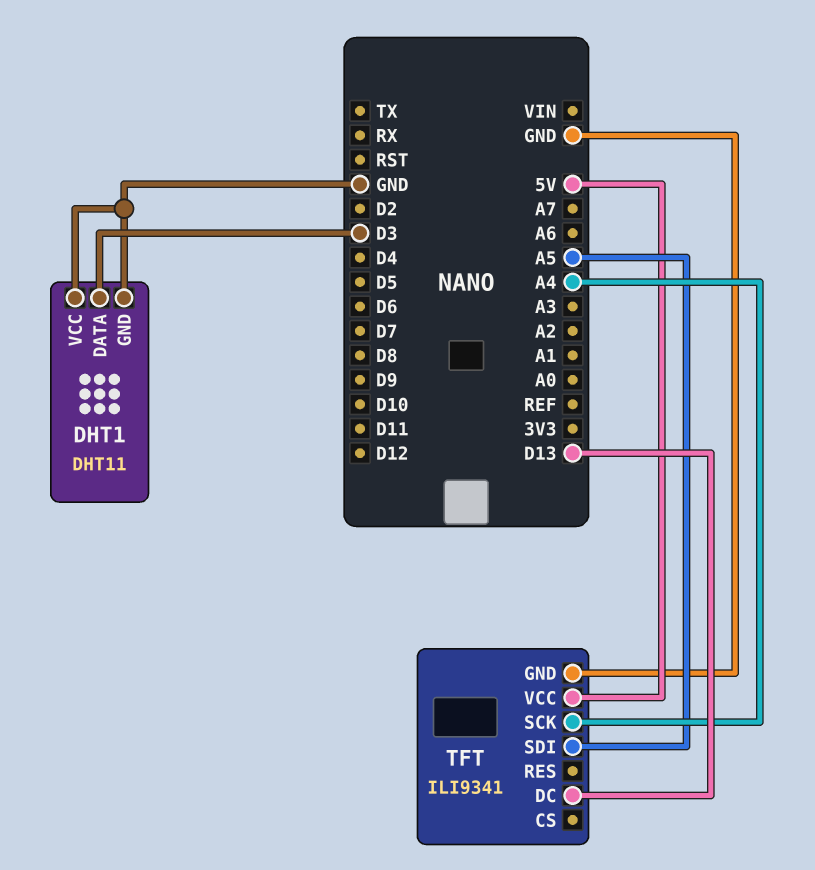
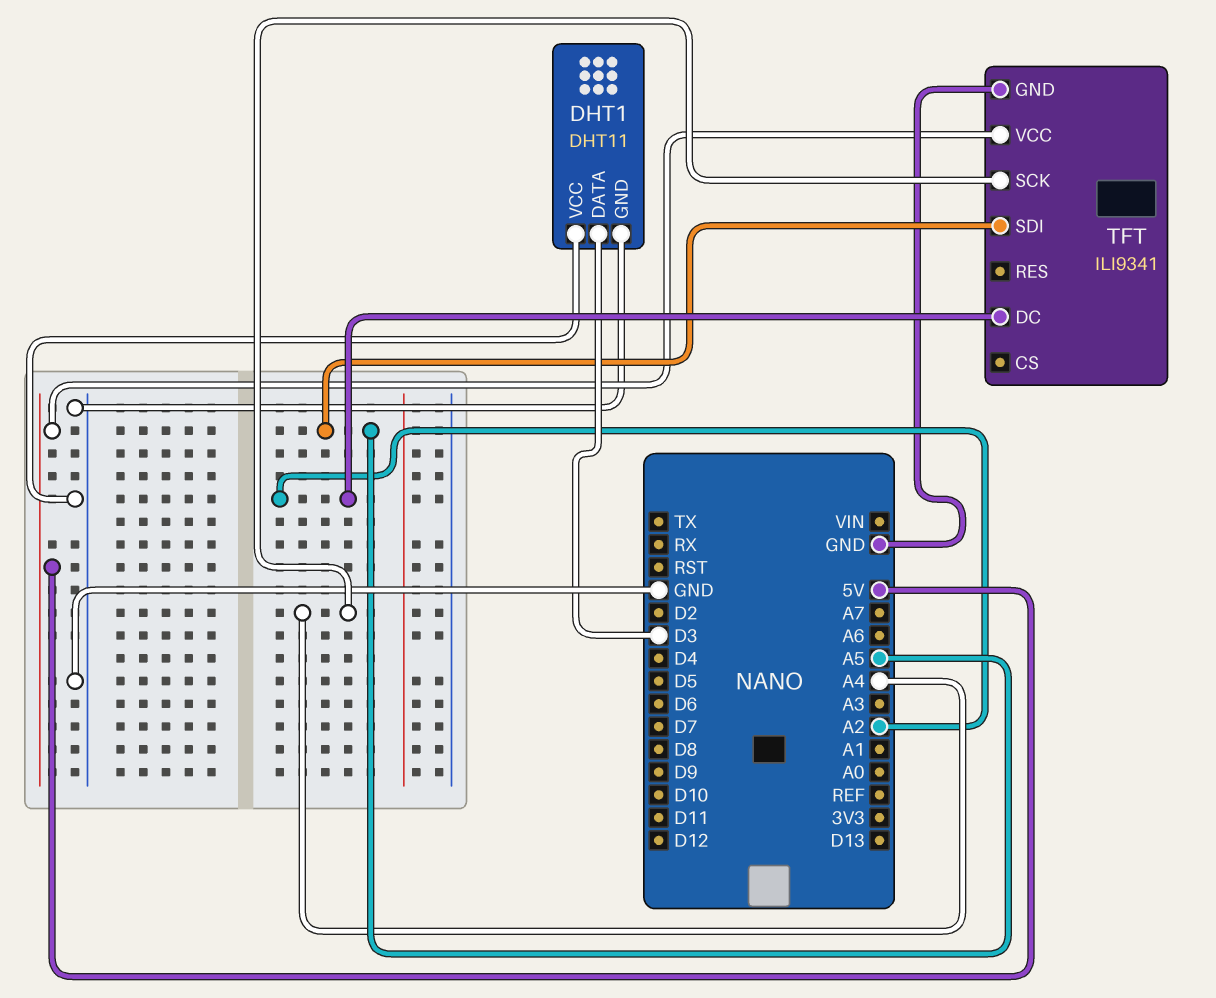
TFT pin DC: D13 -> A2

